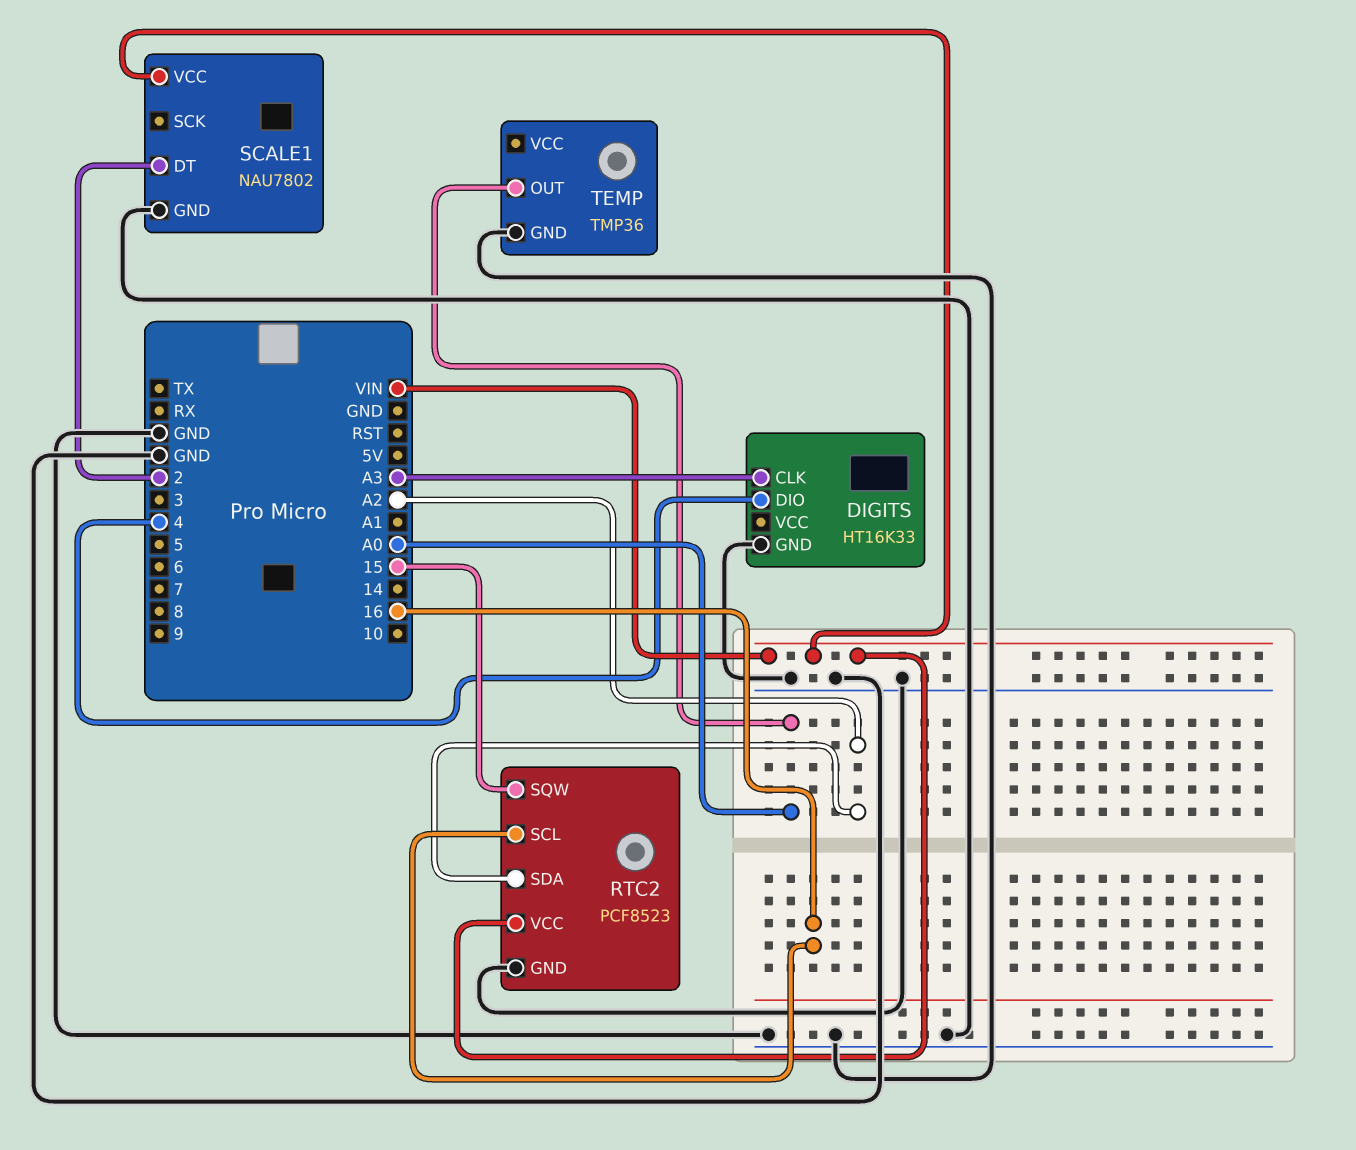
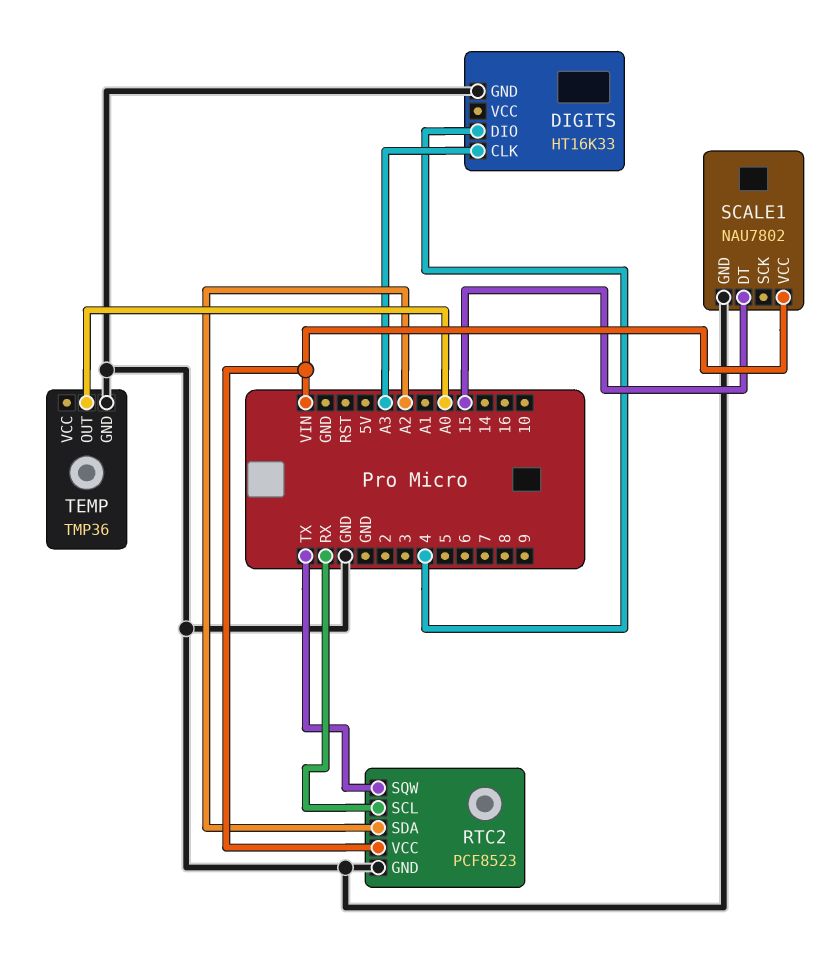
RTC2 pin SCL: 16 -> RX
RTC2 pin SQW: 15 -> TX
SCALE1 pin DT: 2 -> 15

